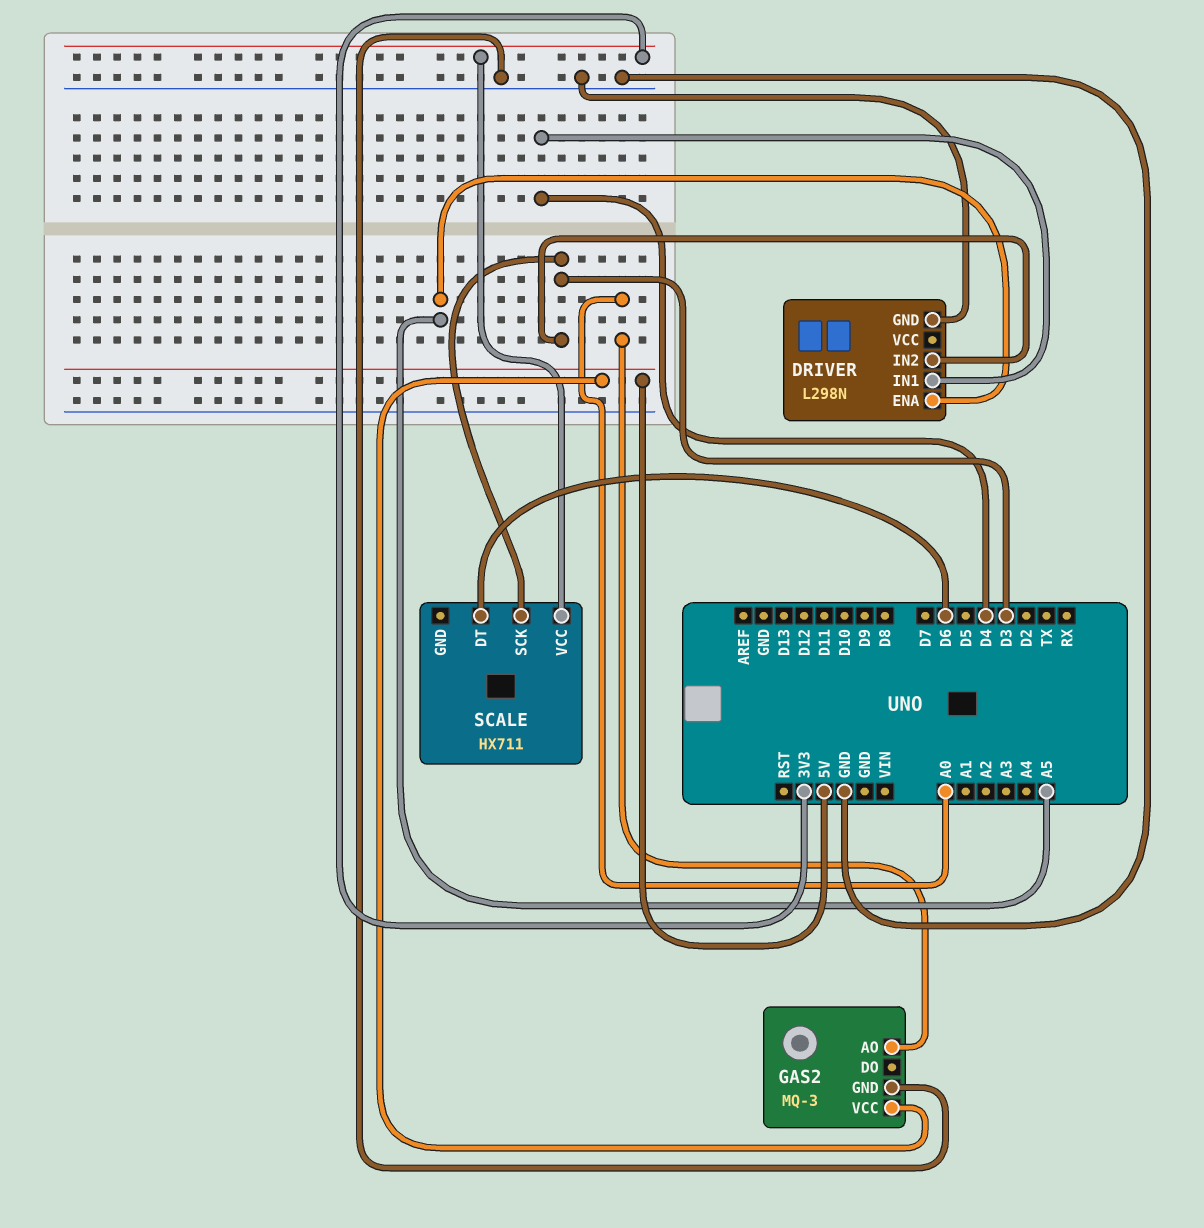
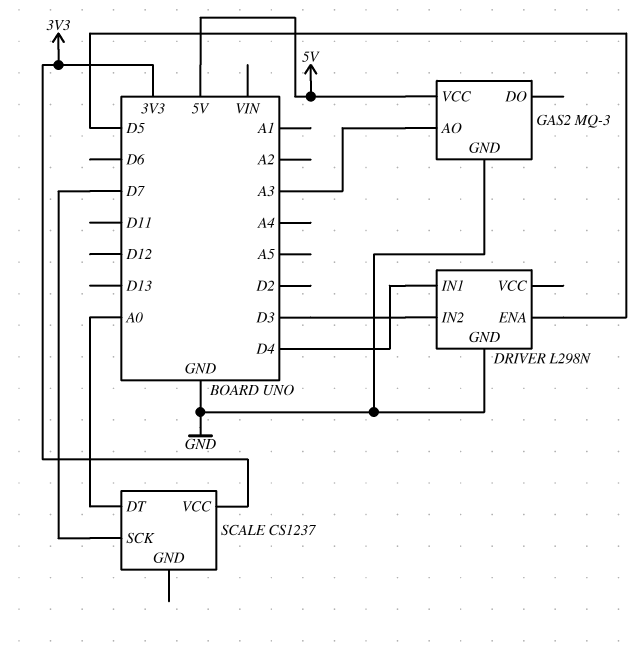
DRIVER pin ENA: A5 -> D5
GAS2 pin AO: A0 -> A3
SCALE: HX711 -> CS1237
SCALE pin DT: D6 -> A0
SCALE pin SCK: D3 -> D7

